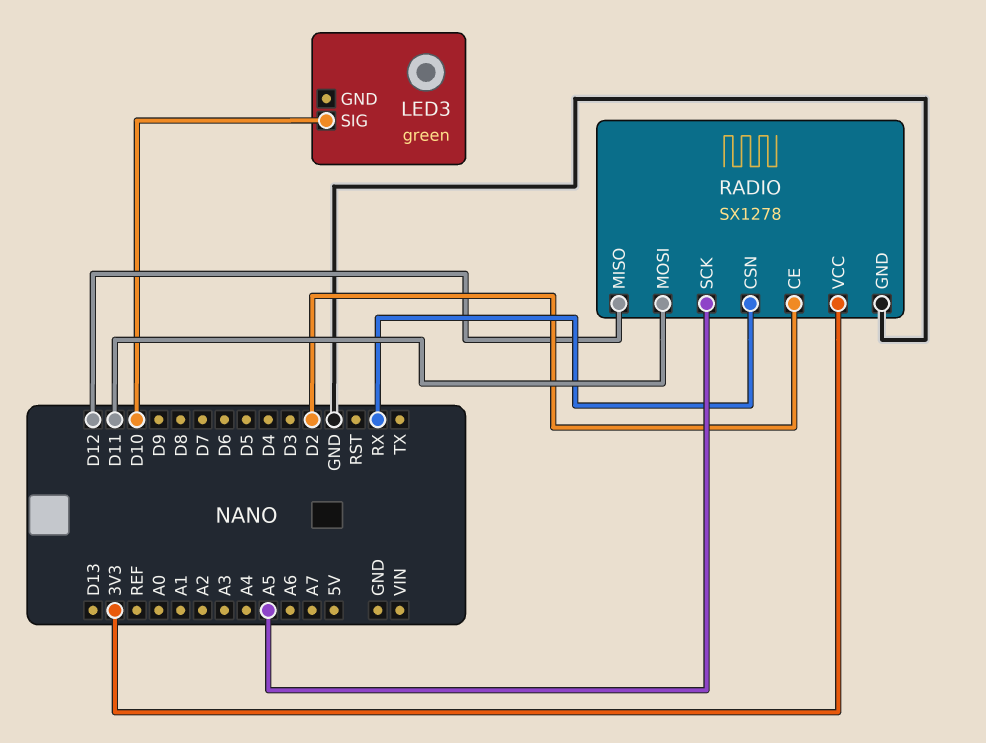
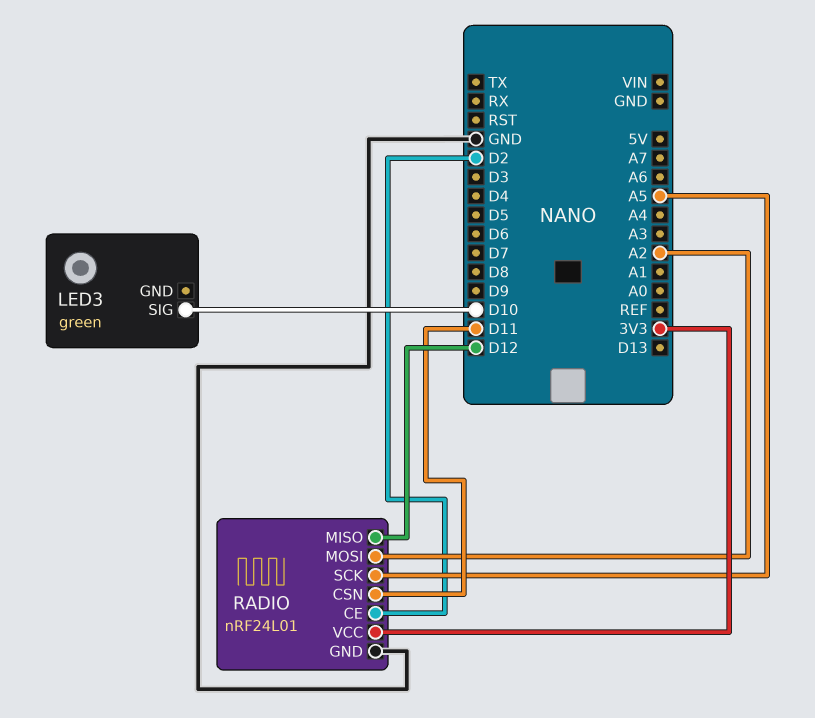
RADIO: SX1278 -> nRF24L01
RADIO pin CSN: RX -> D11
RADIO pin MOSI: D11 -> A2

